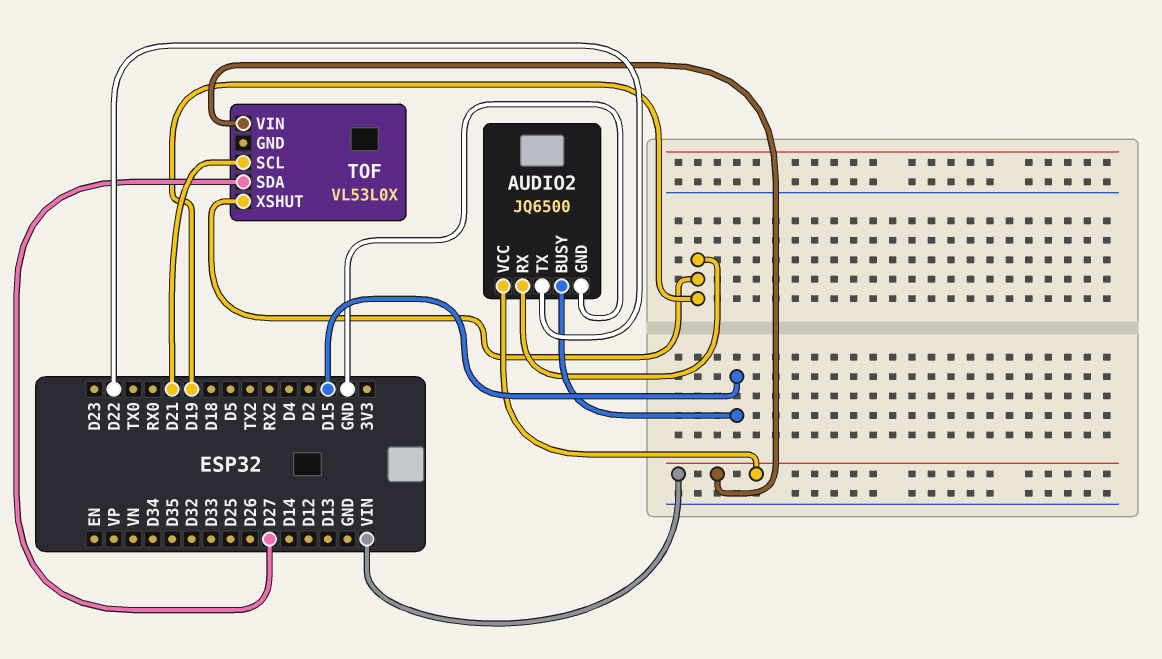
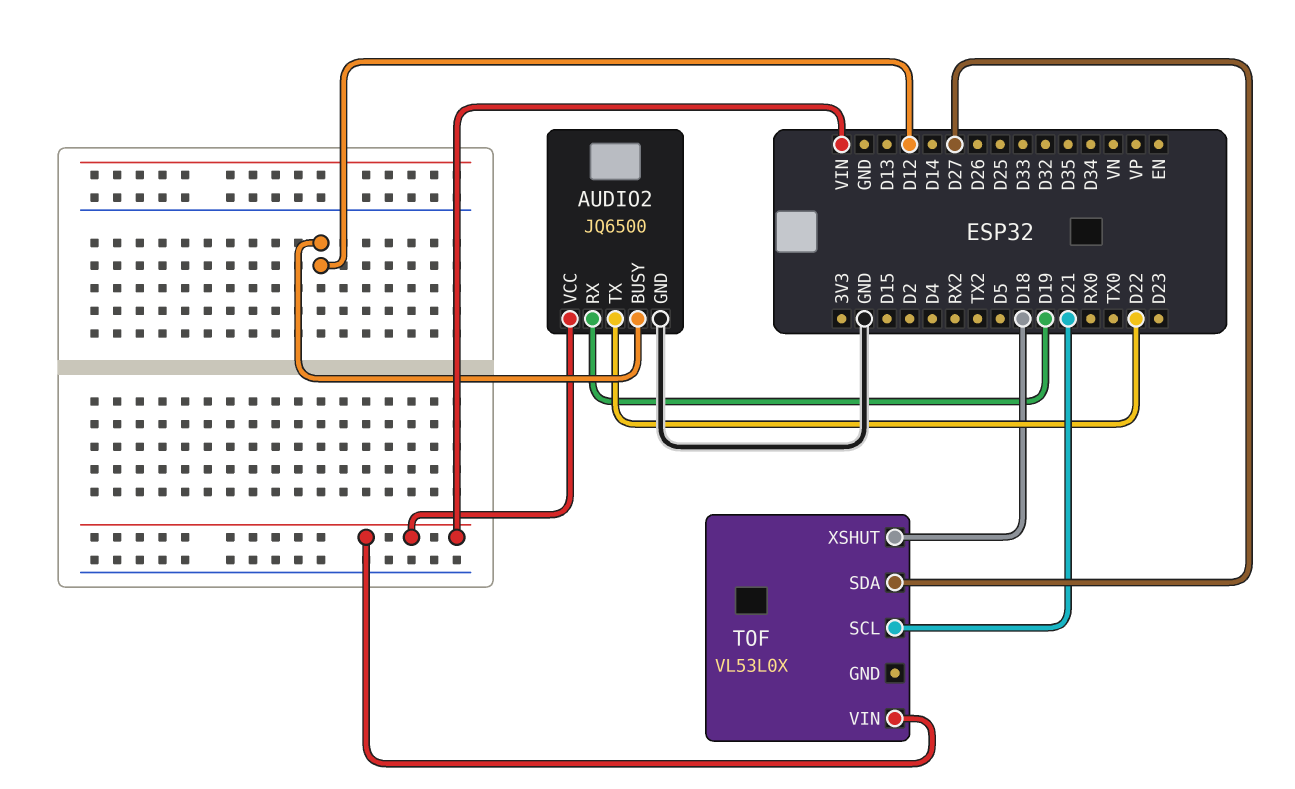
AUDIO2 pin BUSY: D15 -> D12
TOF pin XSHUT: D19 -> D18

